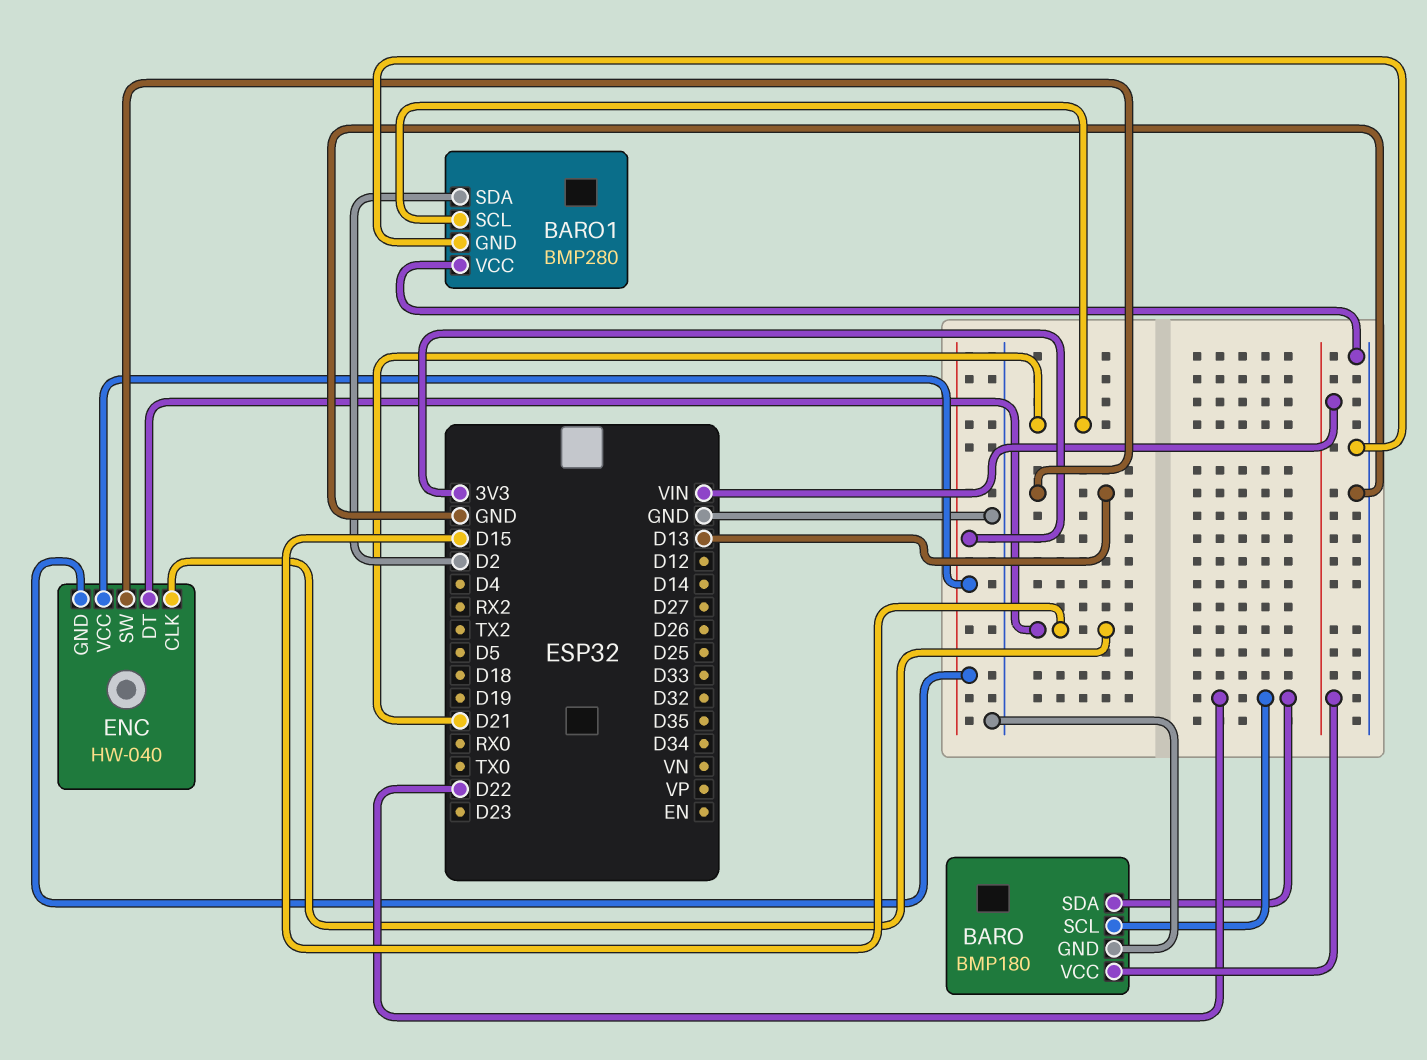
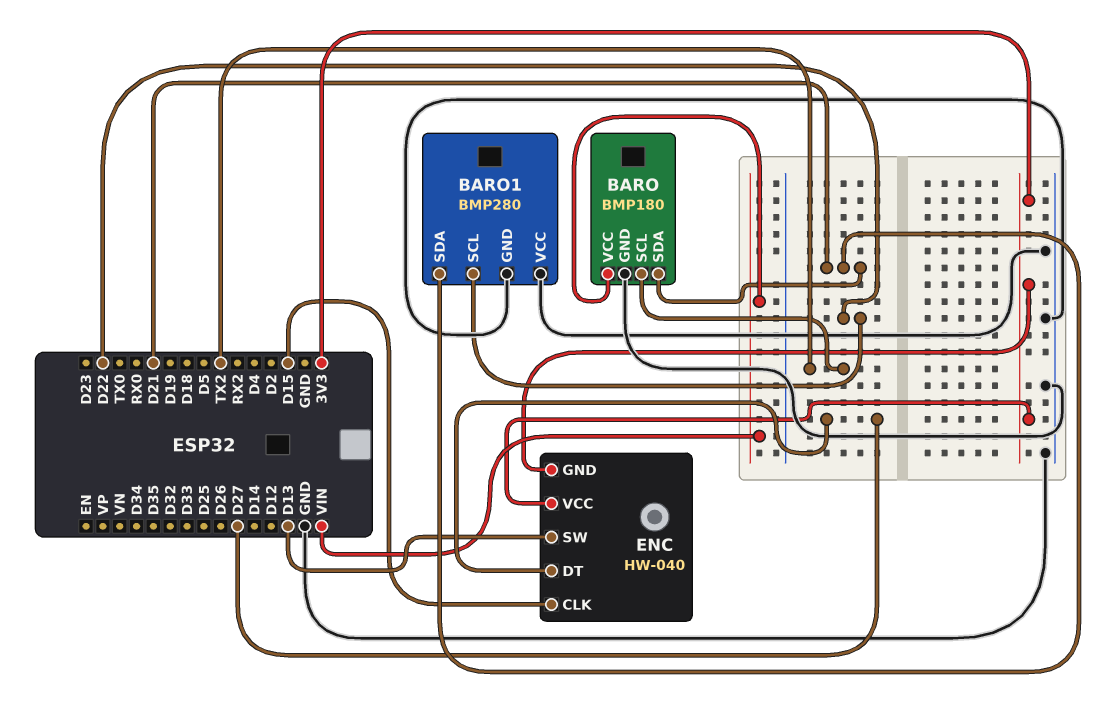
BARO pin SCL: D22 -> TX2
BARO pin SDA: D22 -> D21
BARO1 pin SCL: D21 -> D22
BARO1 pin SDA: D2 -> D21
ENC pin DT: D15 -> D27

